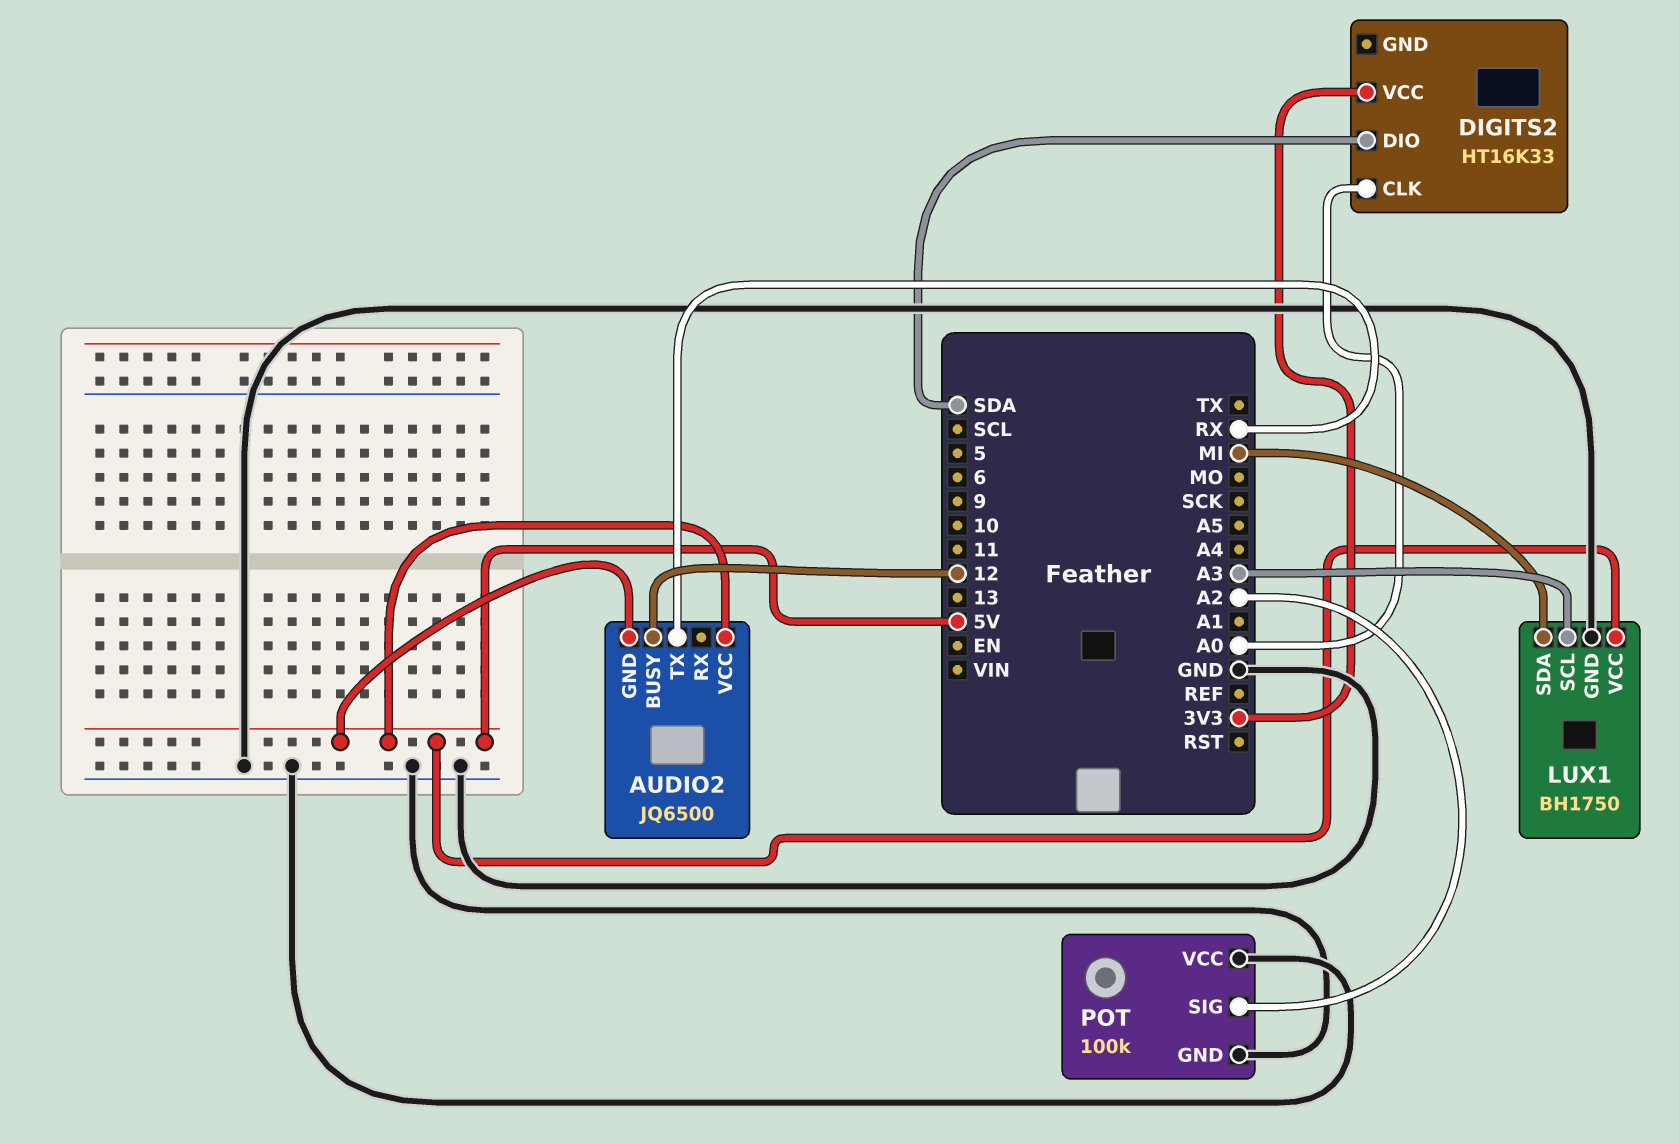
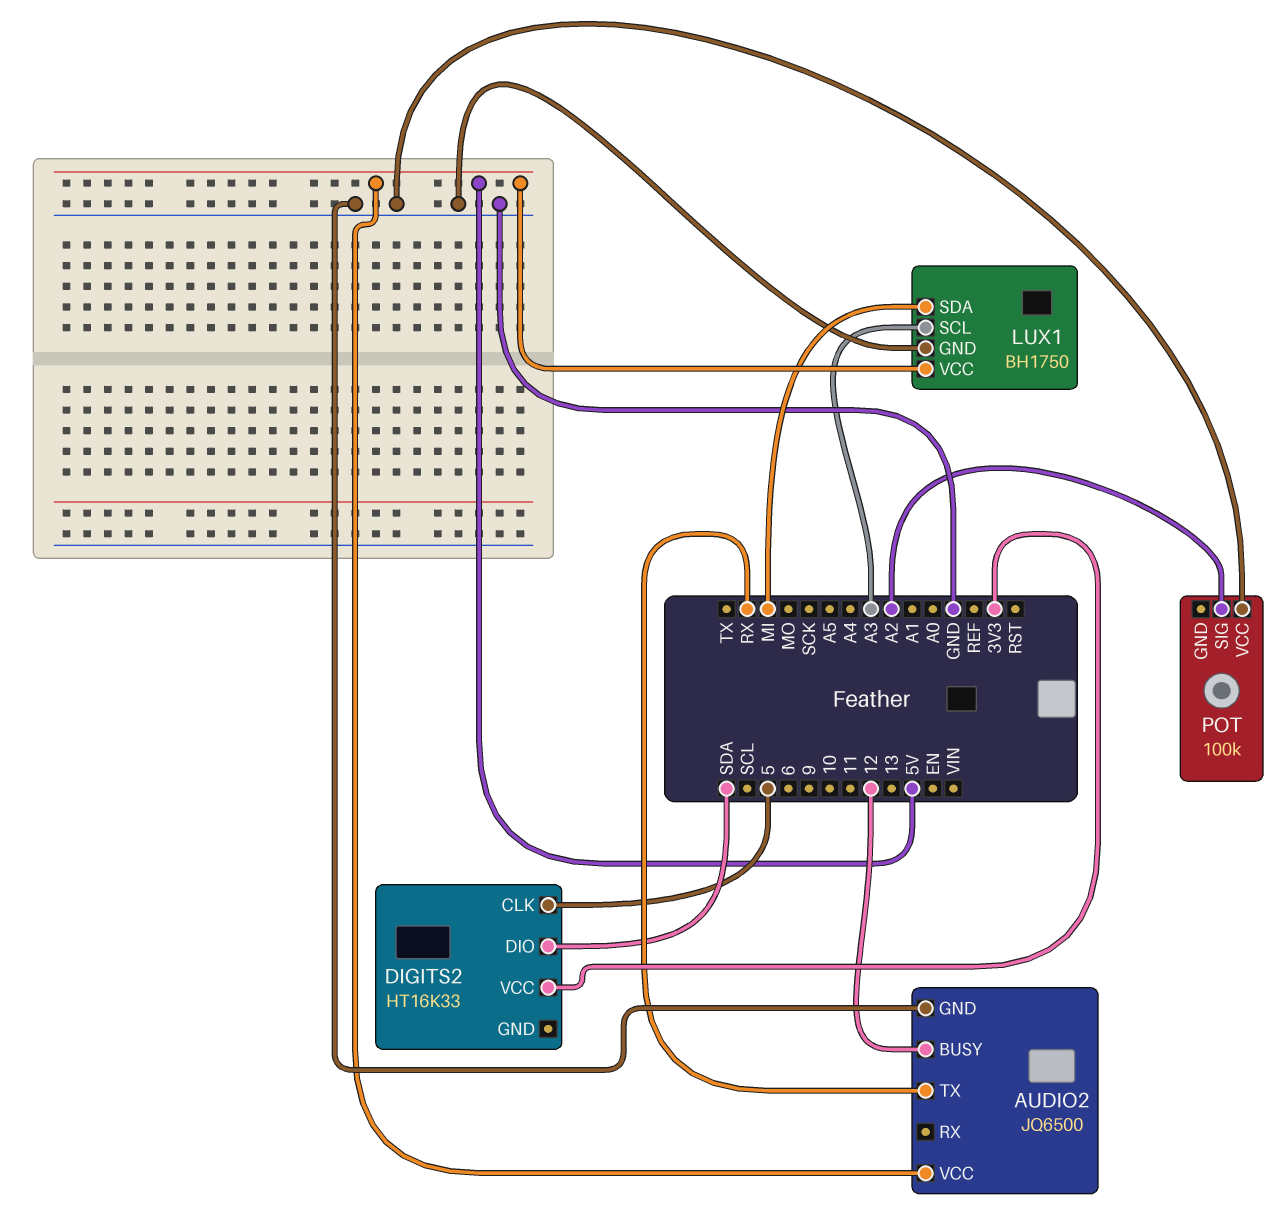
AUDIO2 pin GND: 5V -> GND
DIGITS2 pin CLK: A0 -> 5
POT pin GND: GND -> none

